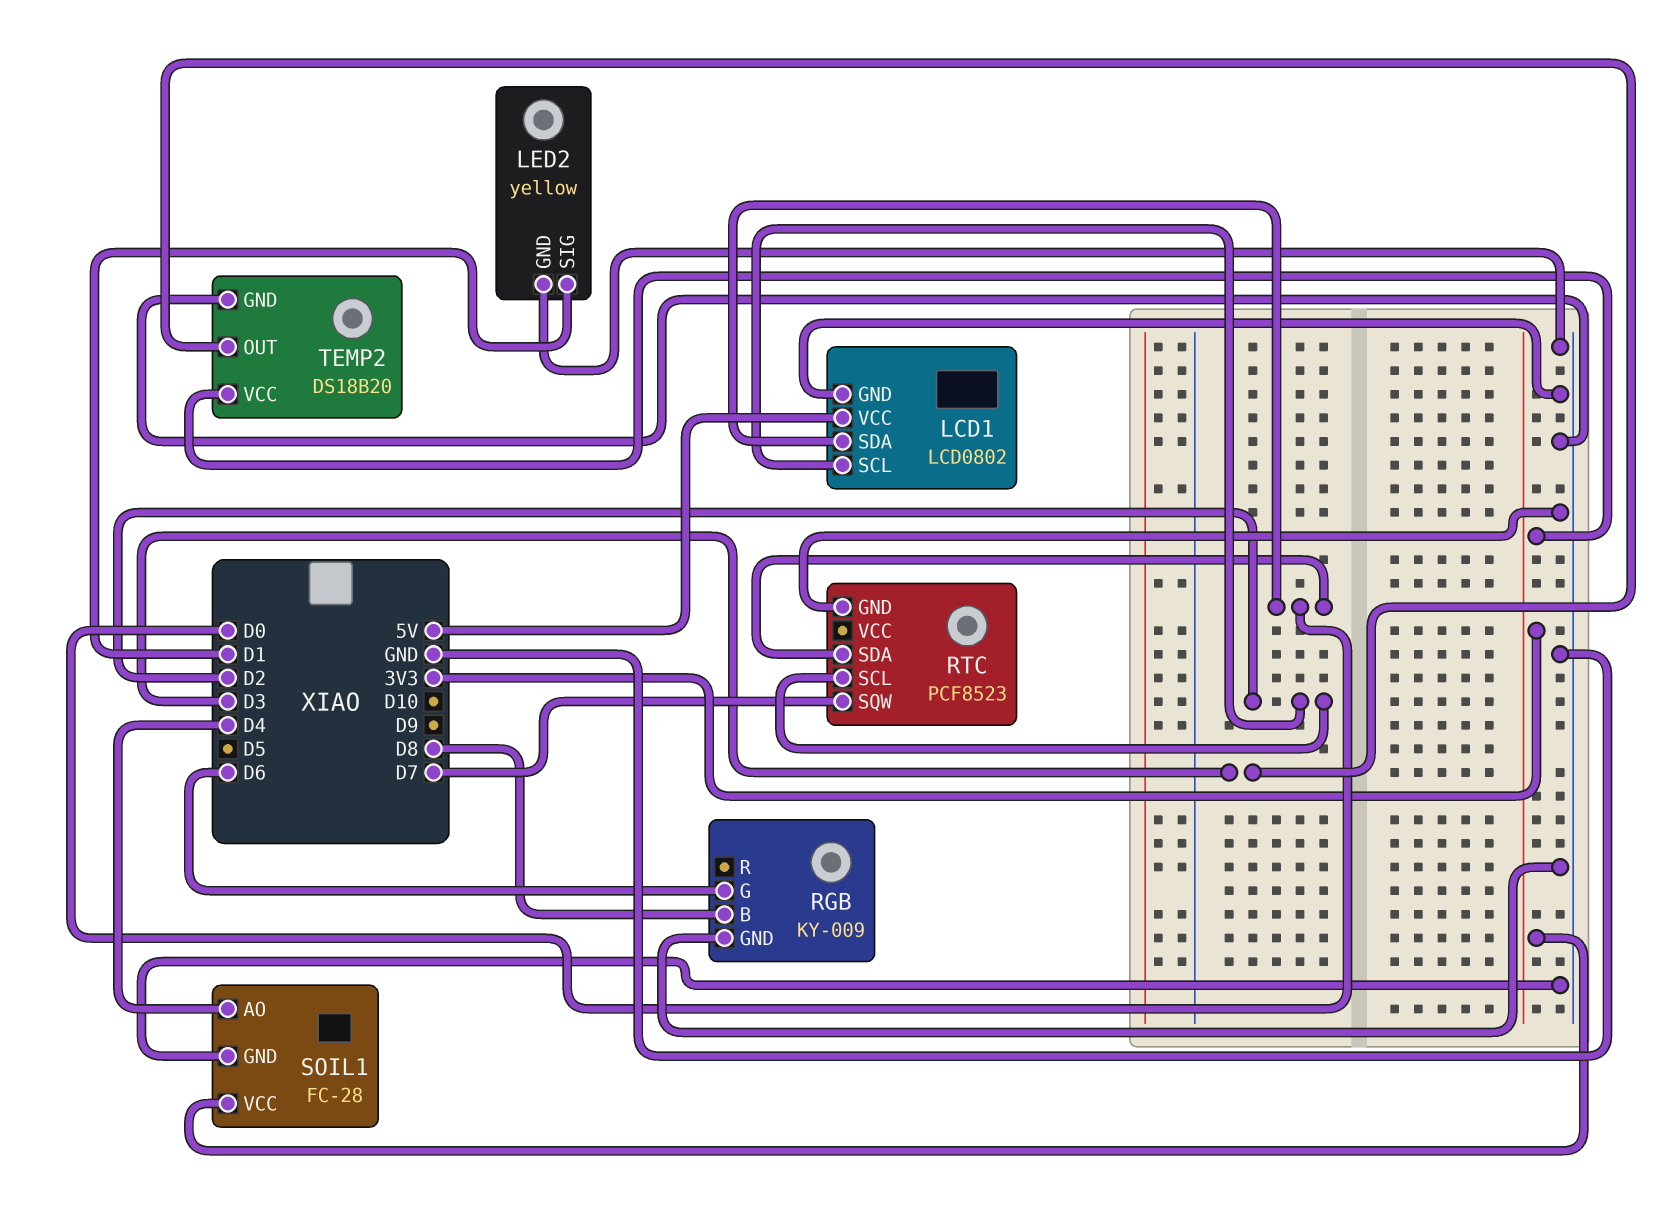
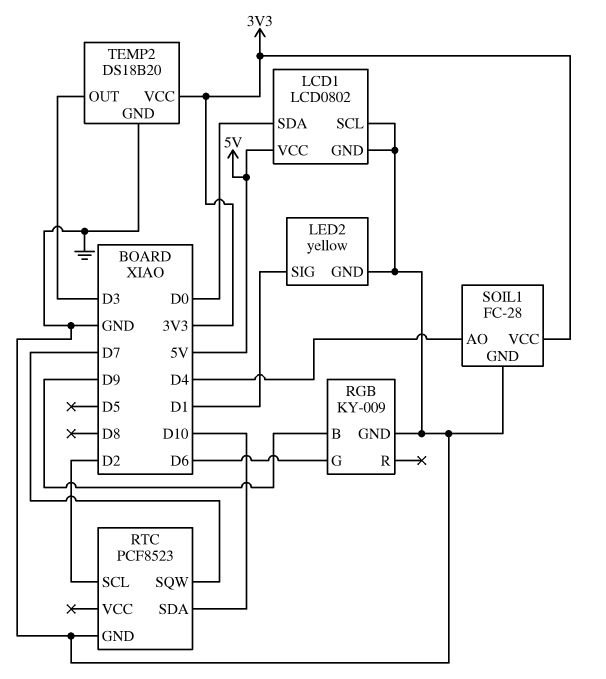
LCD1 pin SCL: D2 -> GND
RGB pin B: D8 -> D9
RTC pin SDA: D0 -> D10

